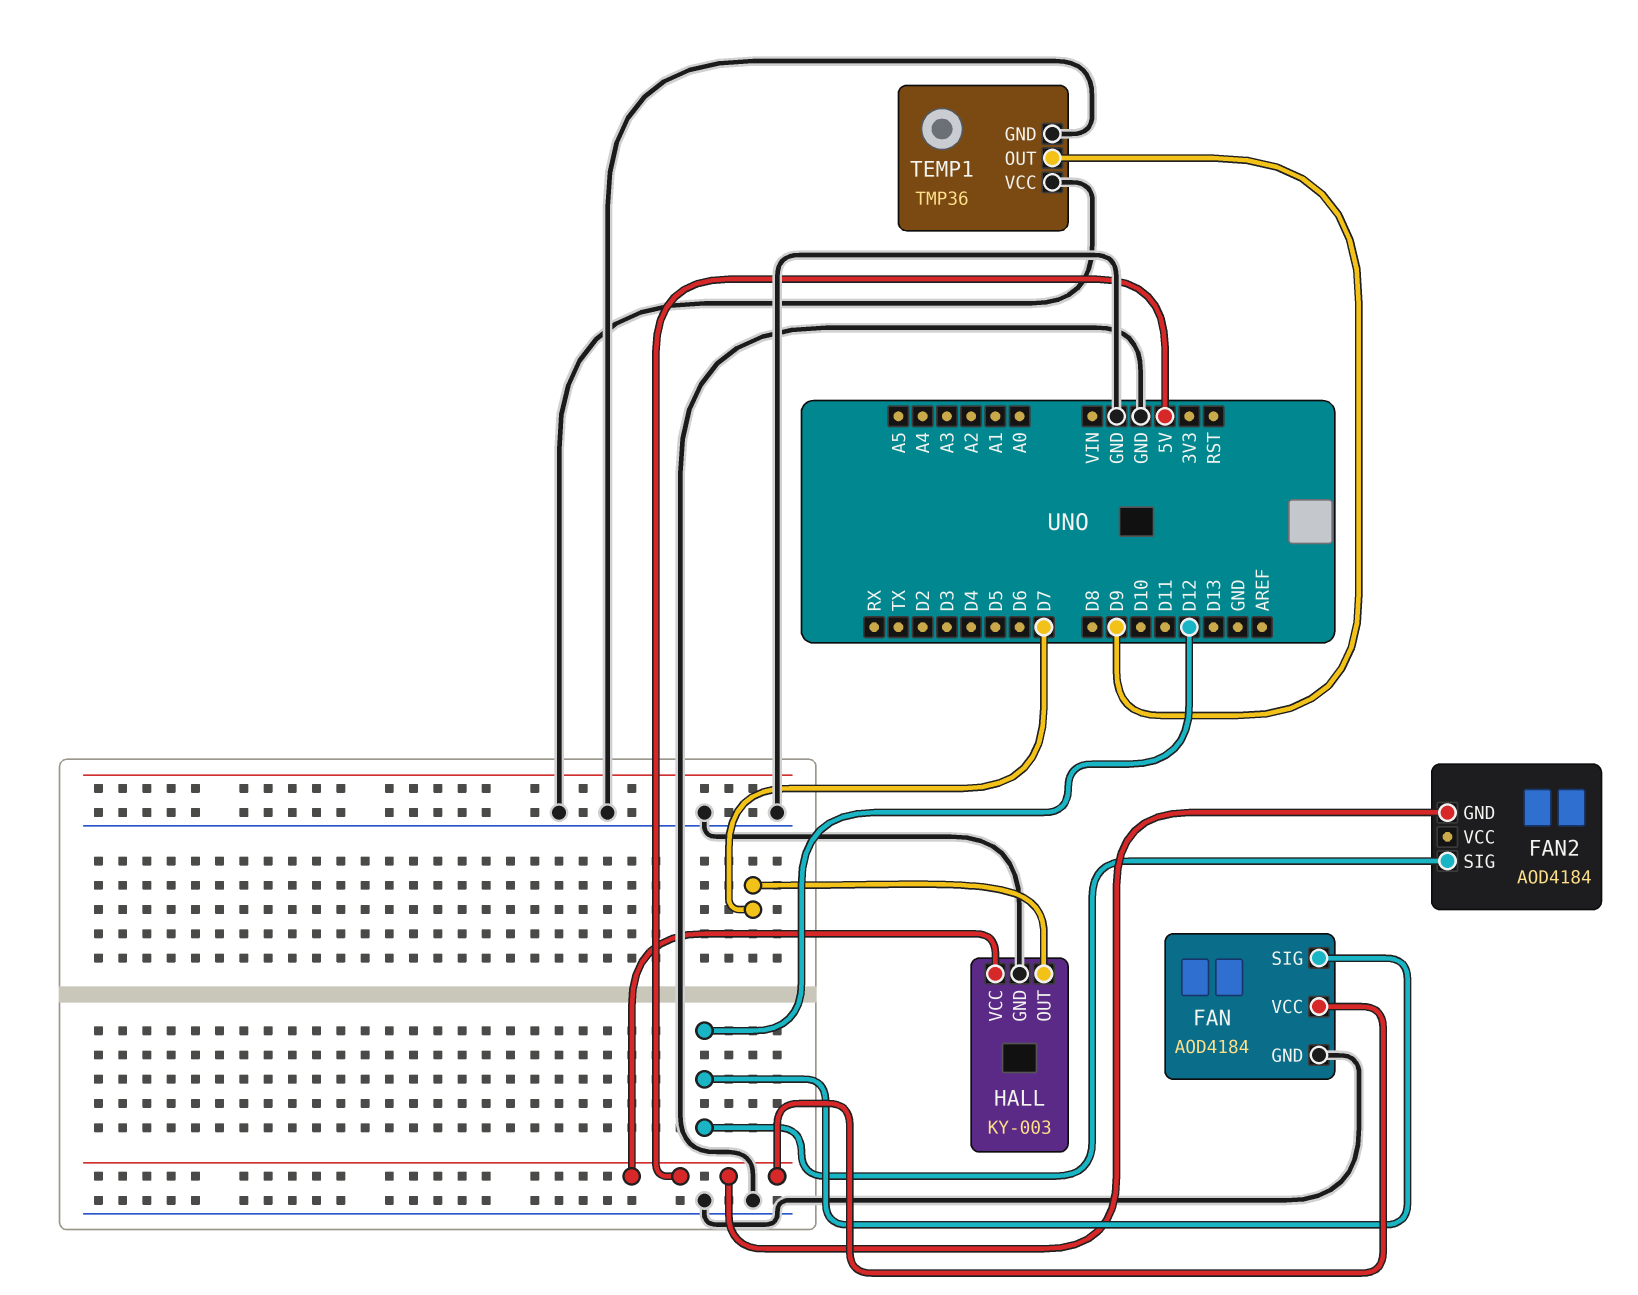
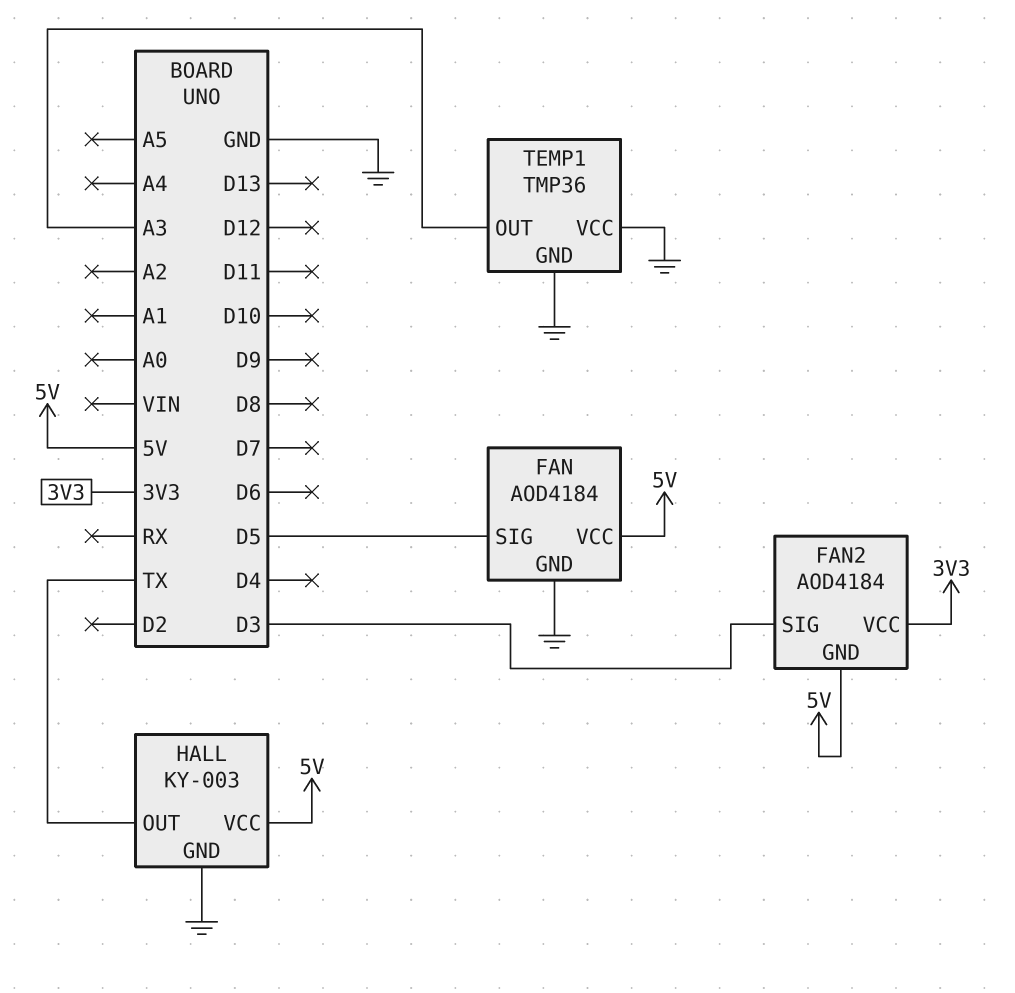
FAN pin SIG: D12 -> D5
FAN2 pin SIG: D12 -> D3
FAN2 pin VCC: none -> 3V3
HALL pin OUT: D7 -> TX
TEMP1 pin OUT: D9 -> A3

